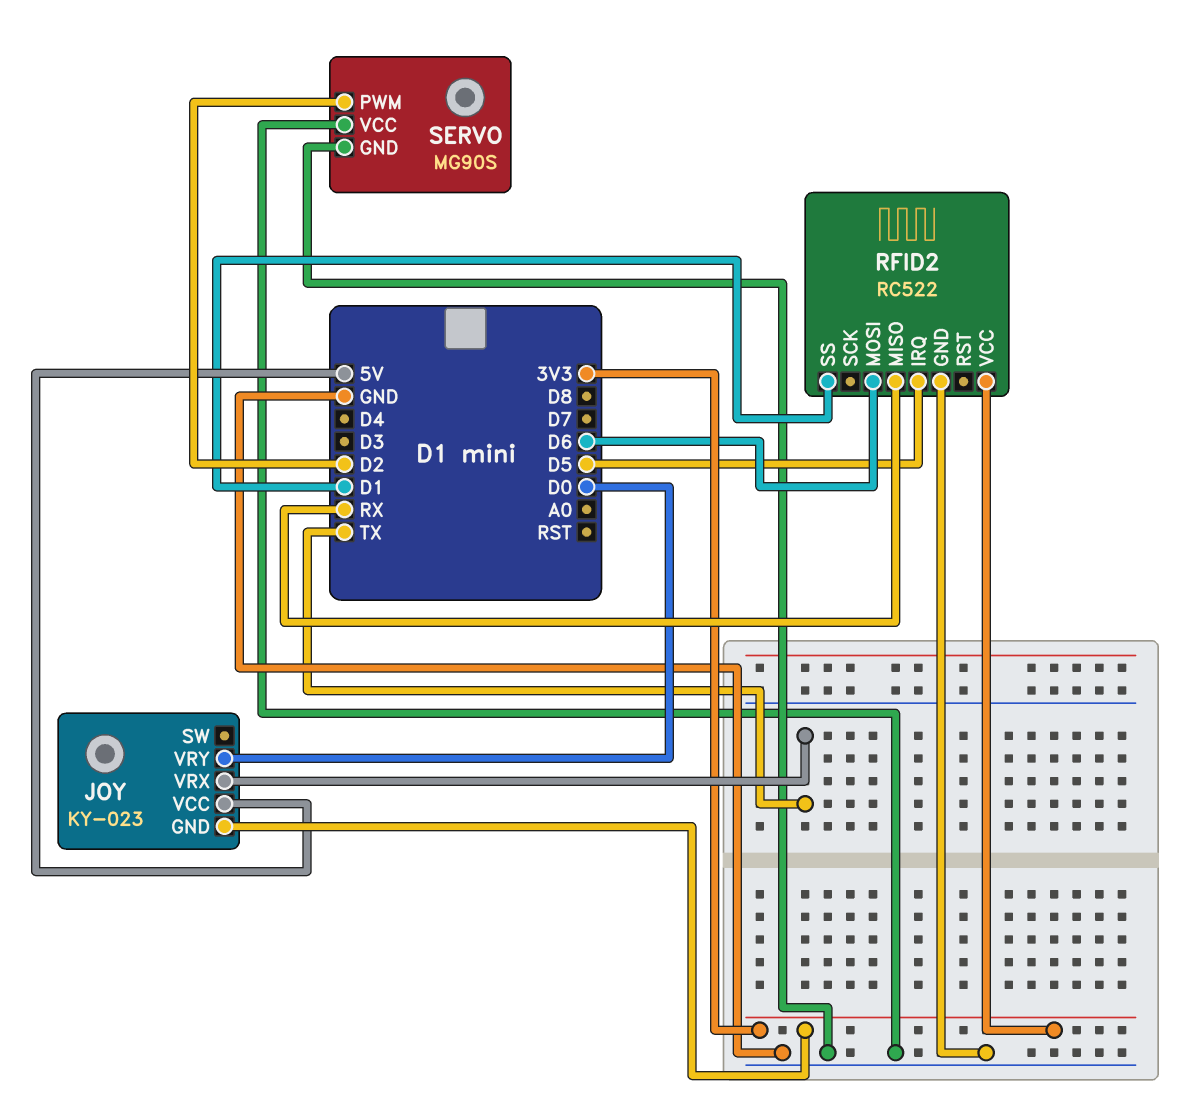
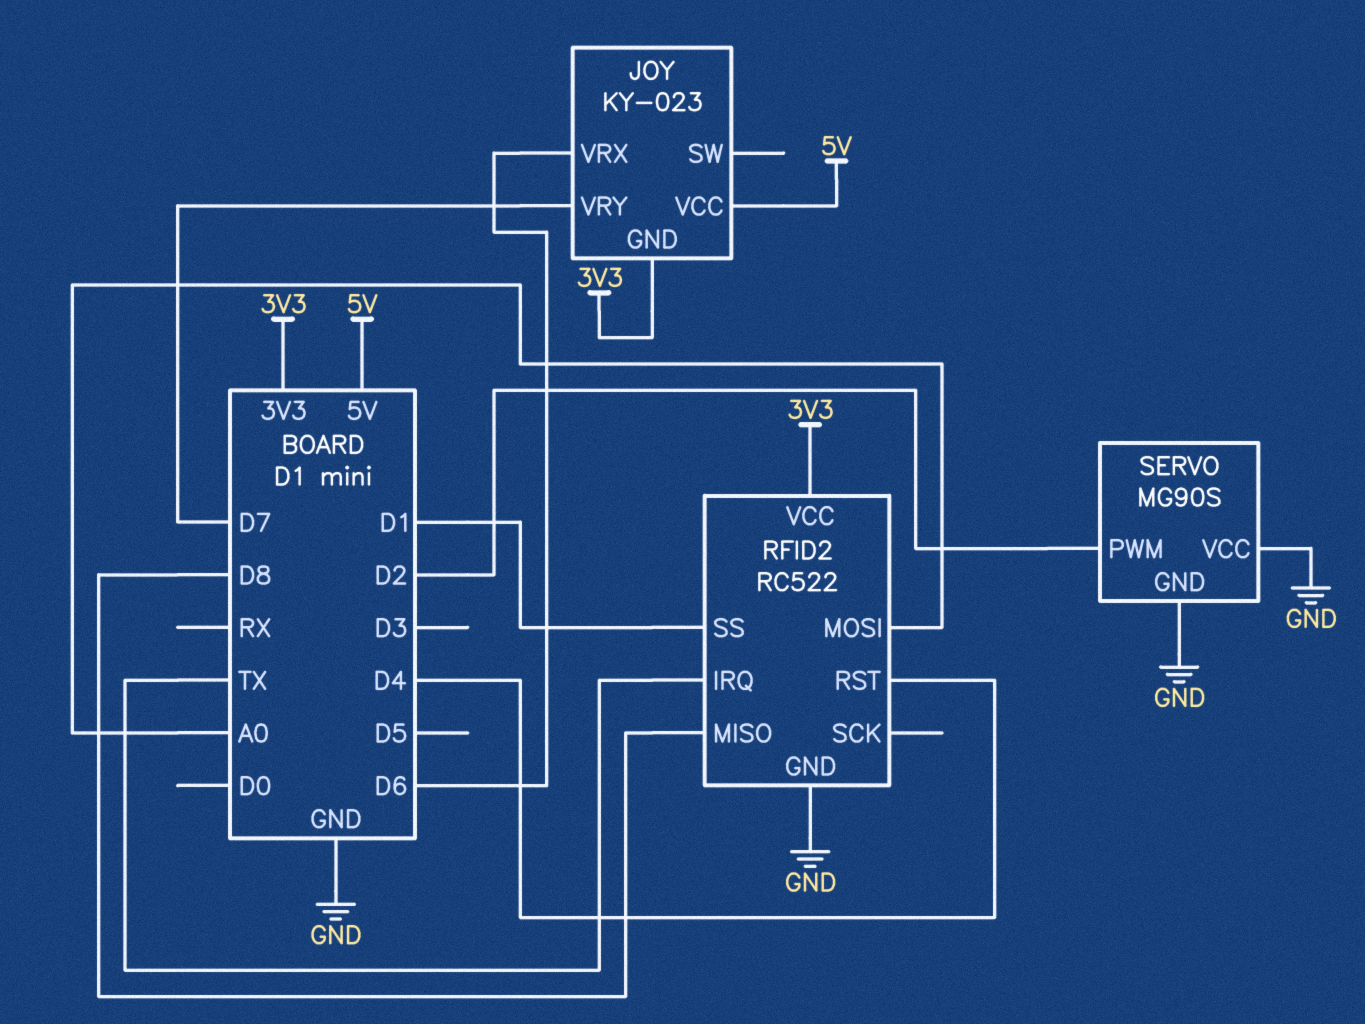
JOY pin VRX: TX -> D6
JOY pin VRY: D0 -> D7
RFID2 pin IRQ: D5 -> TX
RFID2 pin MISO: RX -> D8
RFID2 pin MOSI: D6 -> A0
RFID2 pin RST: none -> D4

